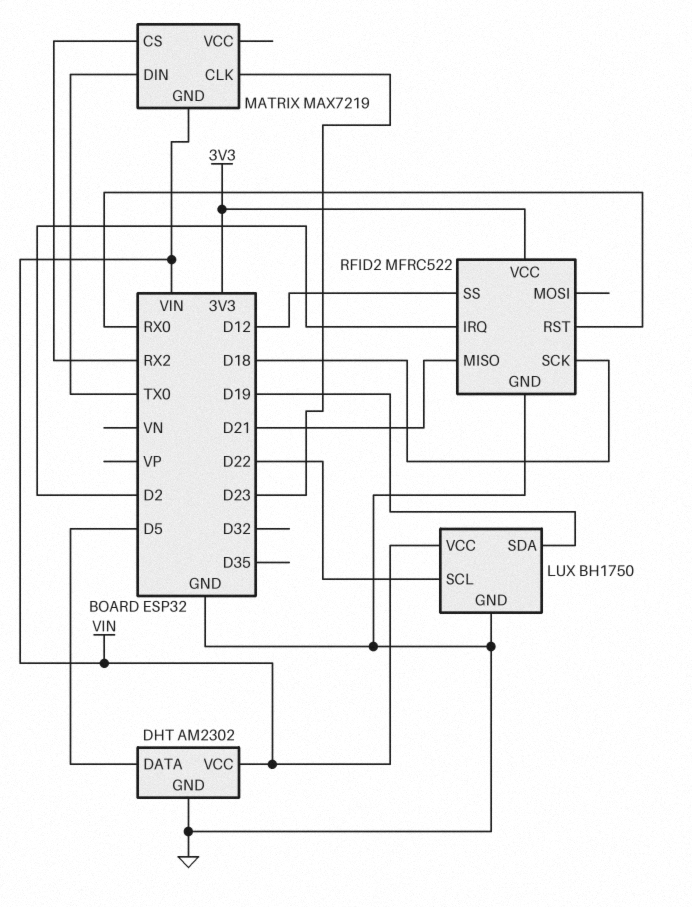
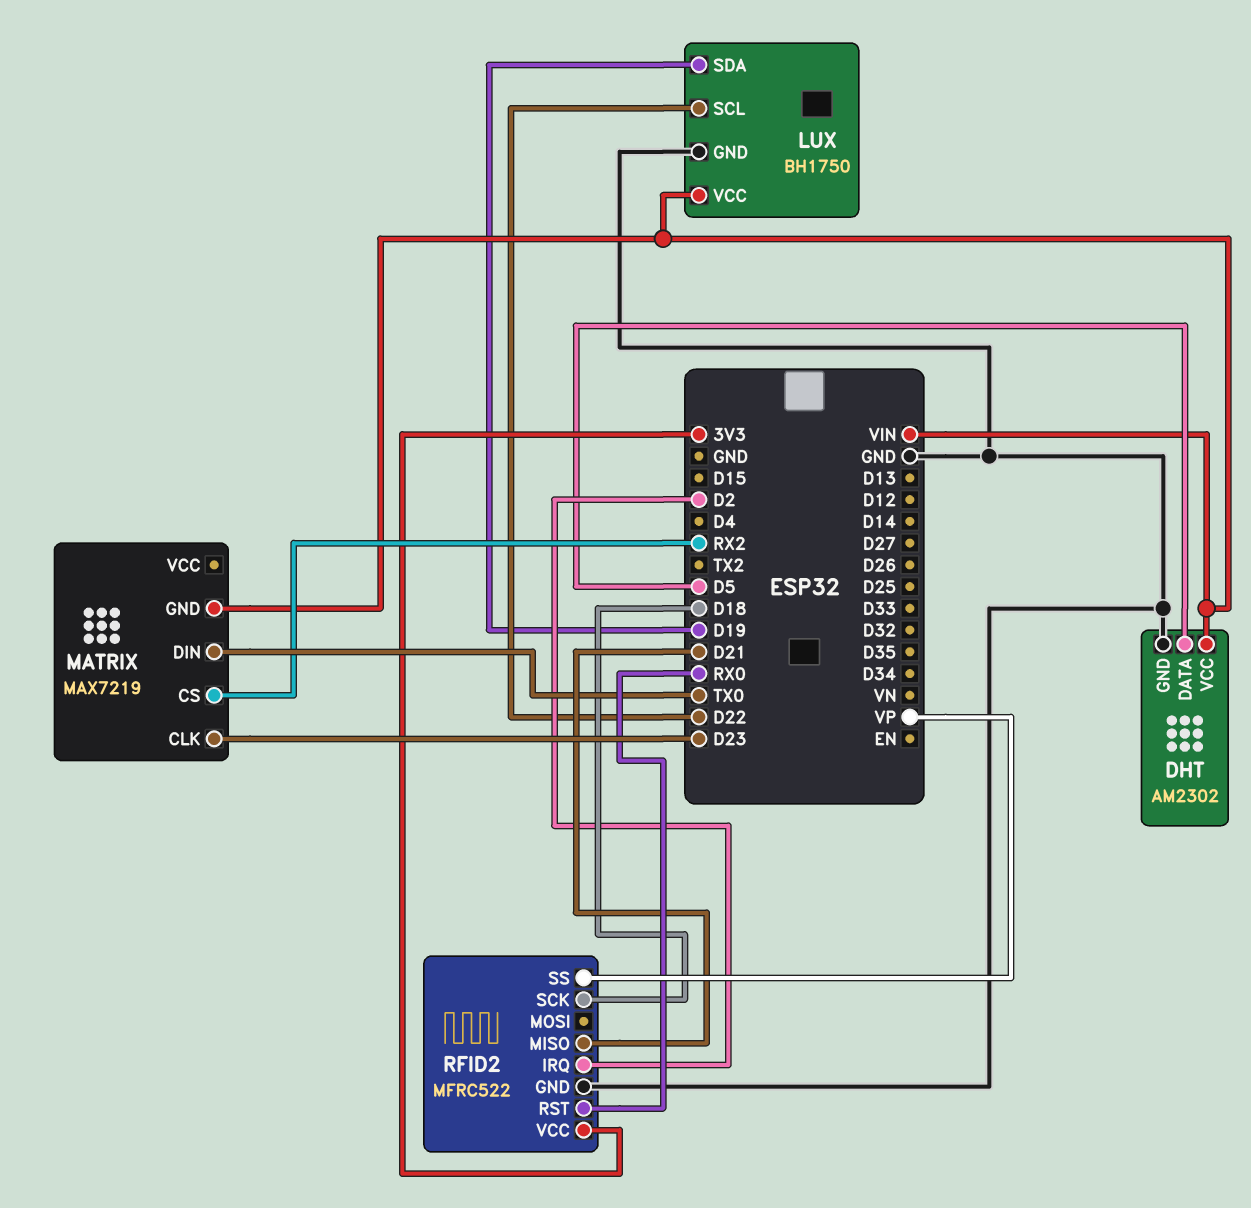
RFID2 pin SS: D12 -> VP

